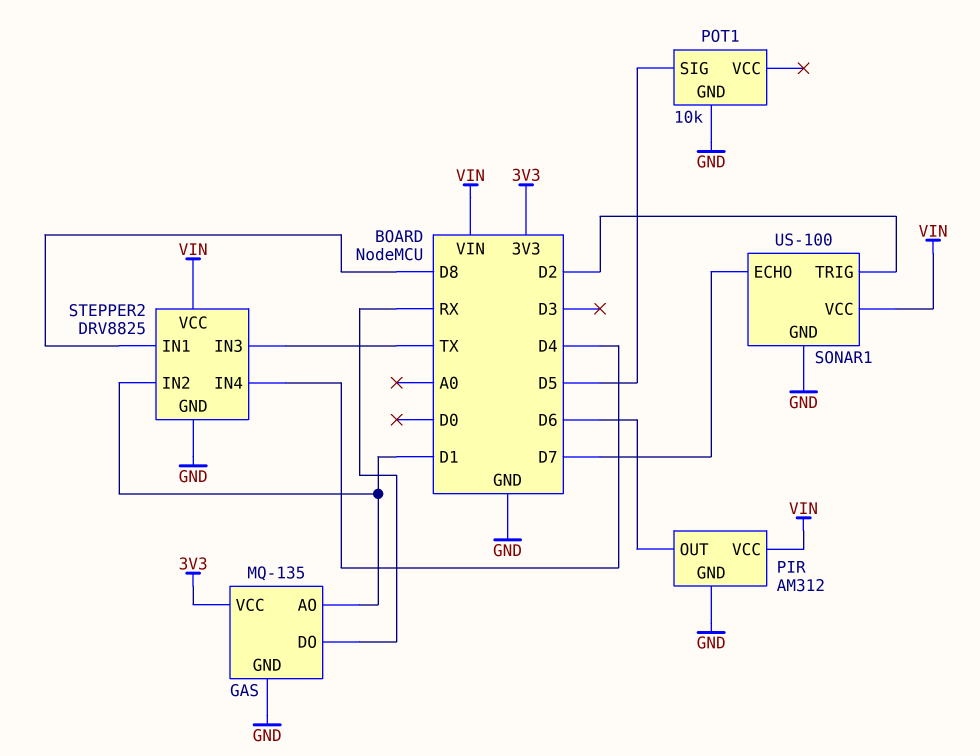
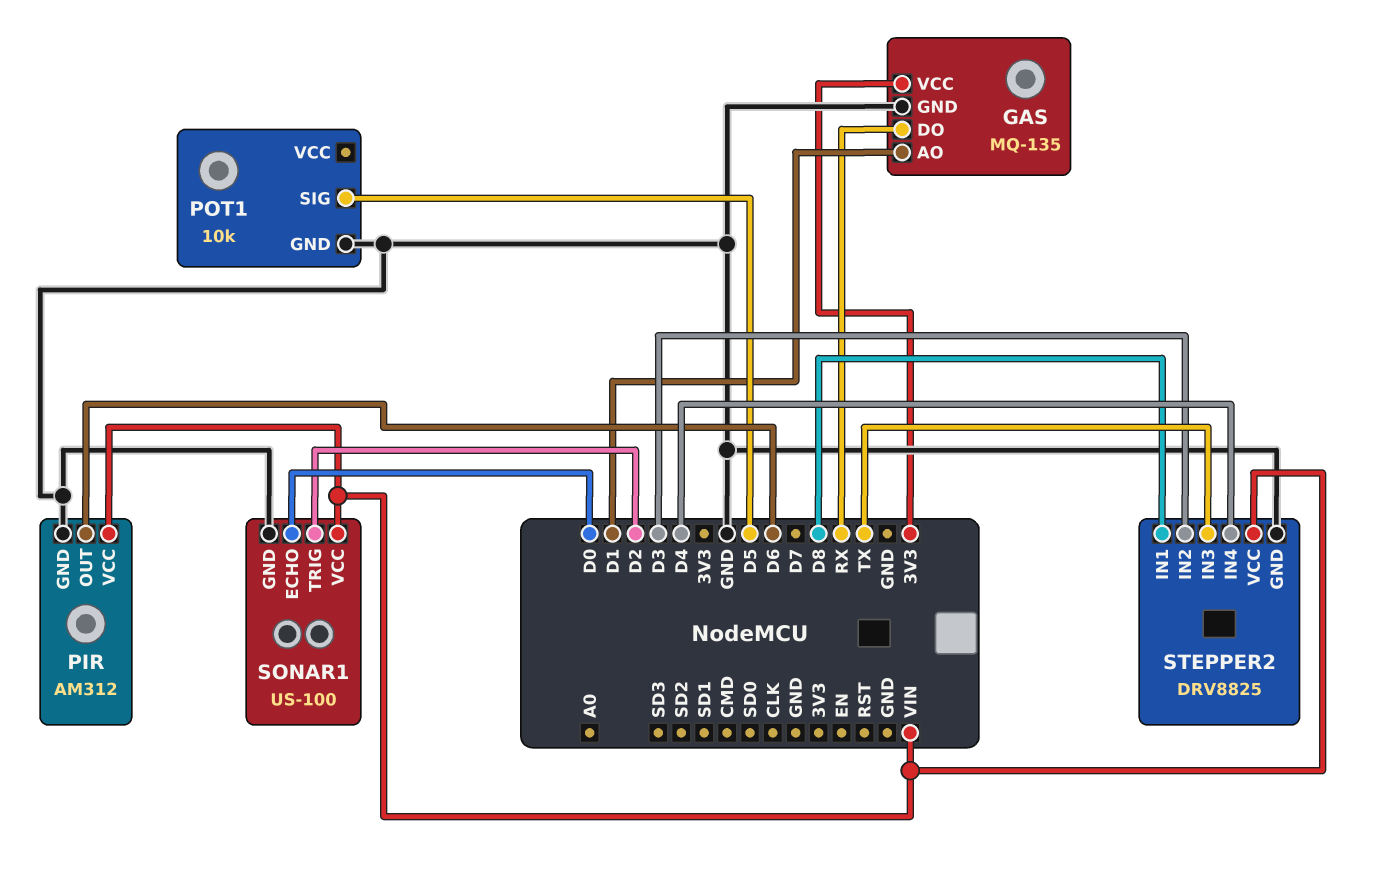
SONAR1 pin ECHO: D7 -> D0
STEPPER2 pin IN2: D1 -> D3

